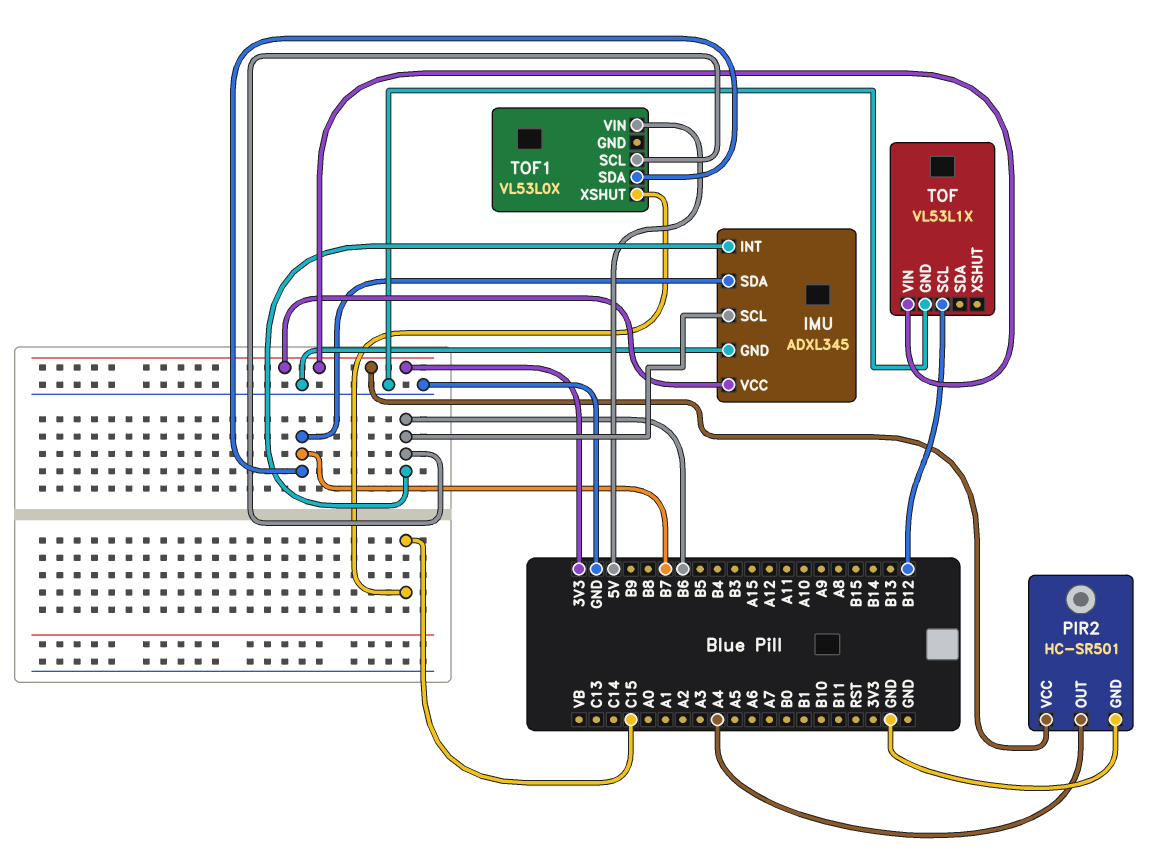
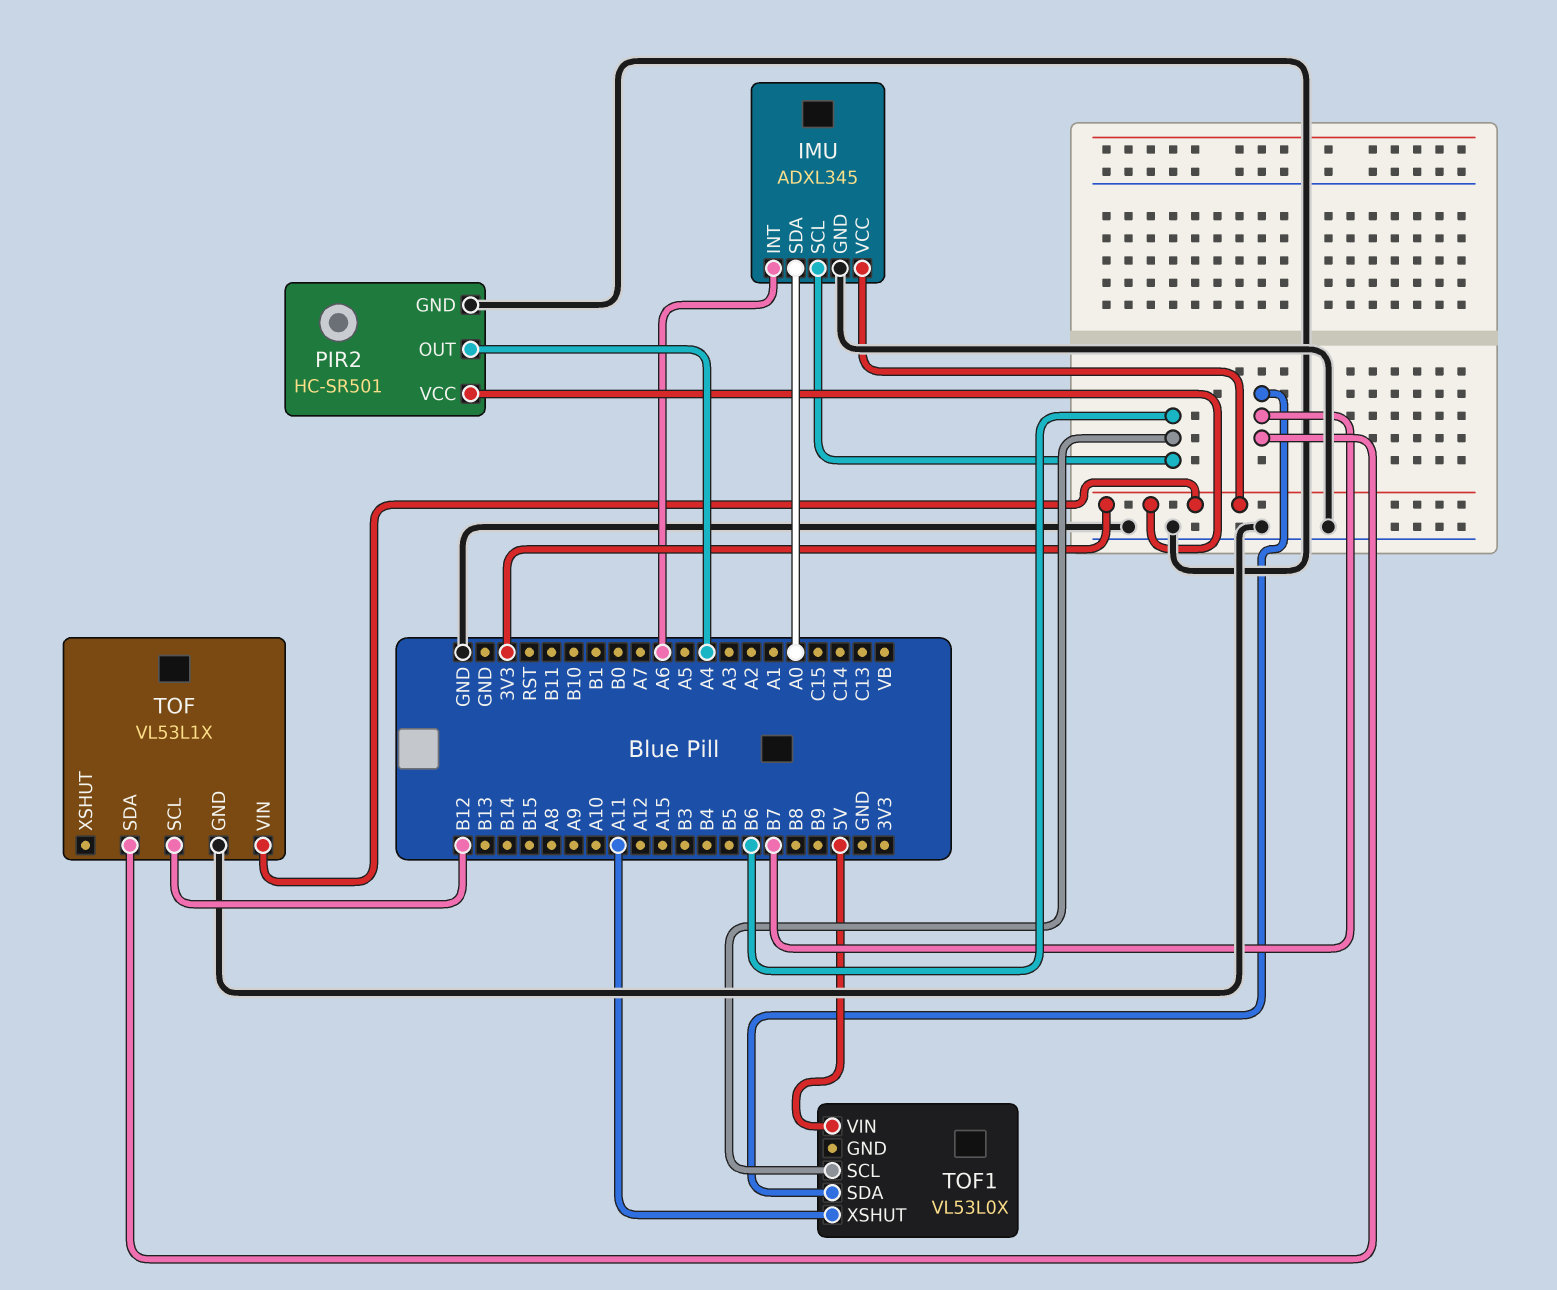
IMU pin INT: B6 -> A6
IMU pin SDA: B7 -> A0
TOF pin SDA: none -> B7
TOF1 pin XSHUT: C15 -> A11

